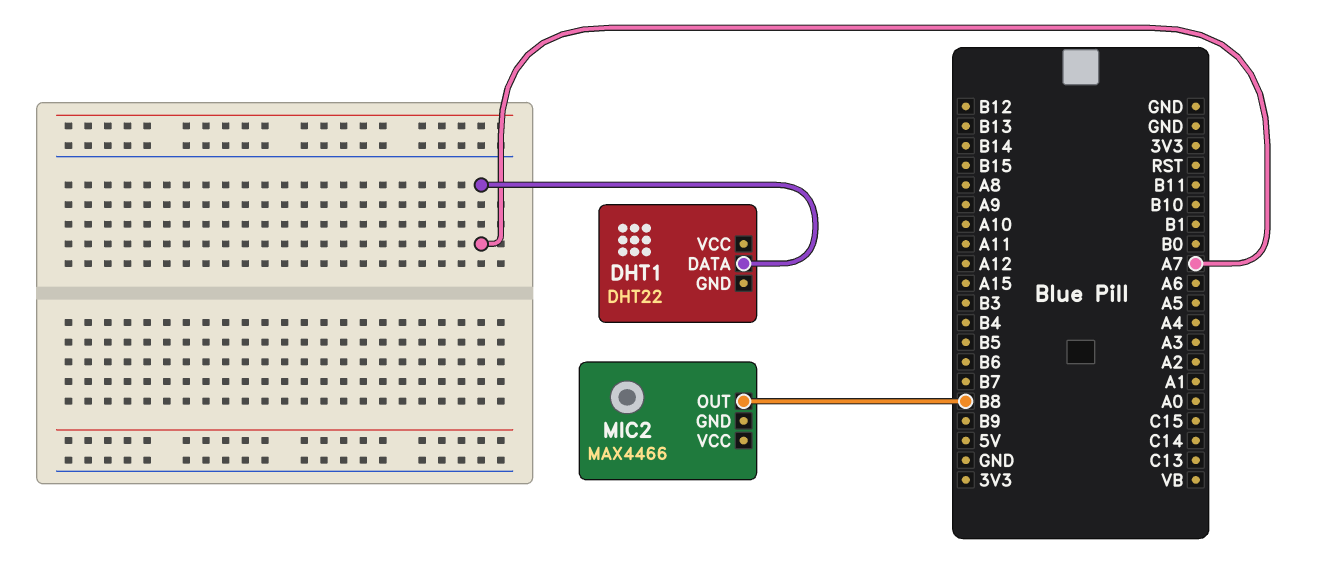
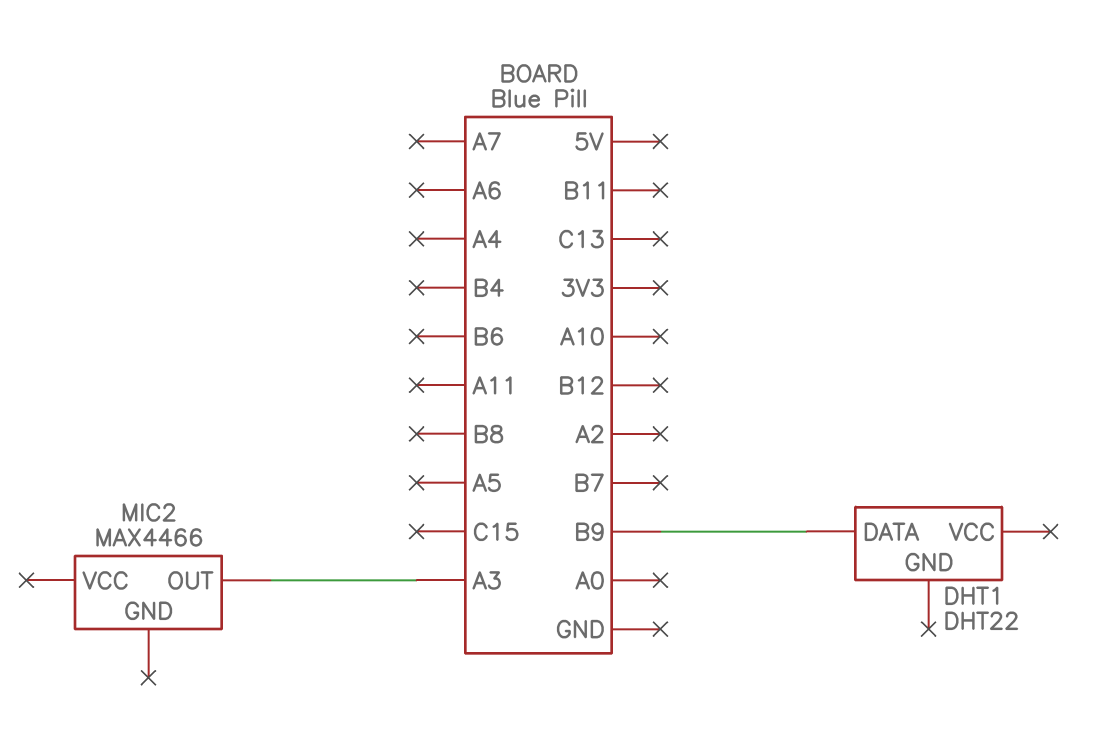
DHT1 pin DATA: A7 -> B9
MIC2 pin OUT: B8 -> A3

